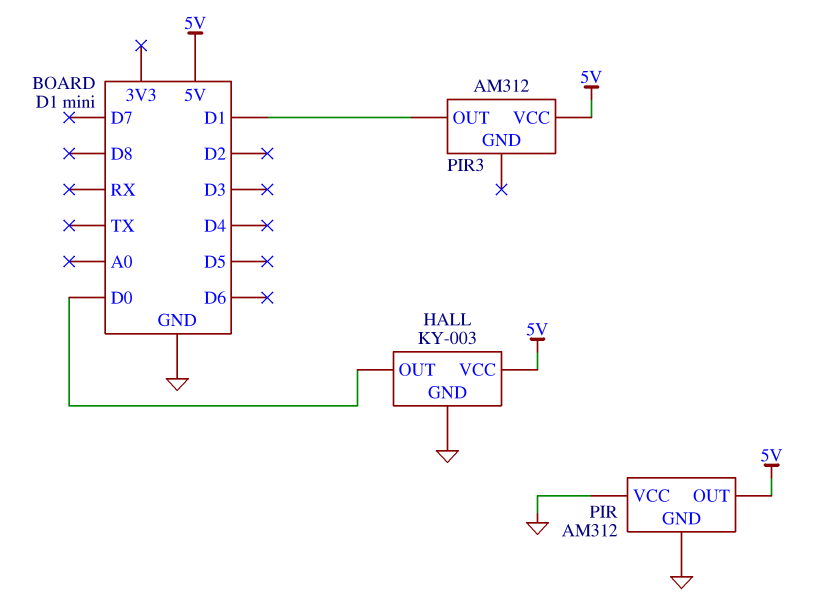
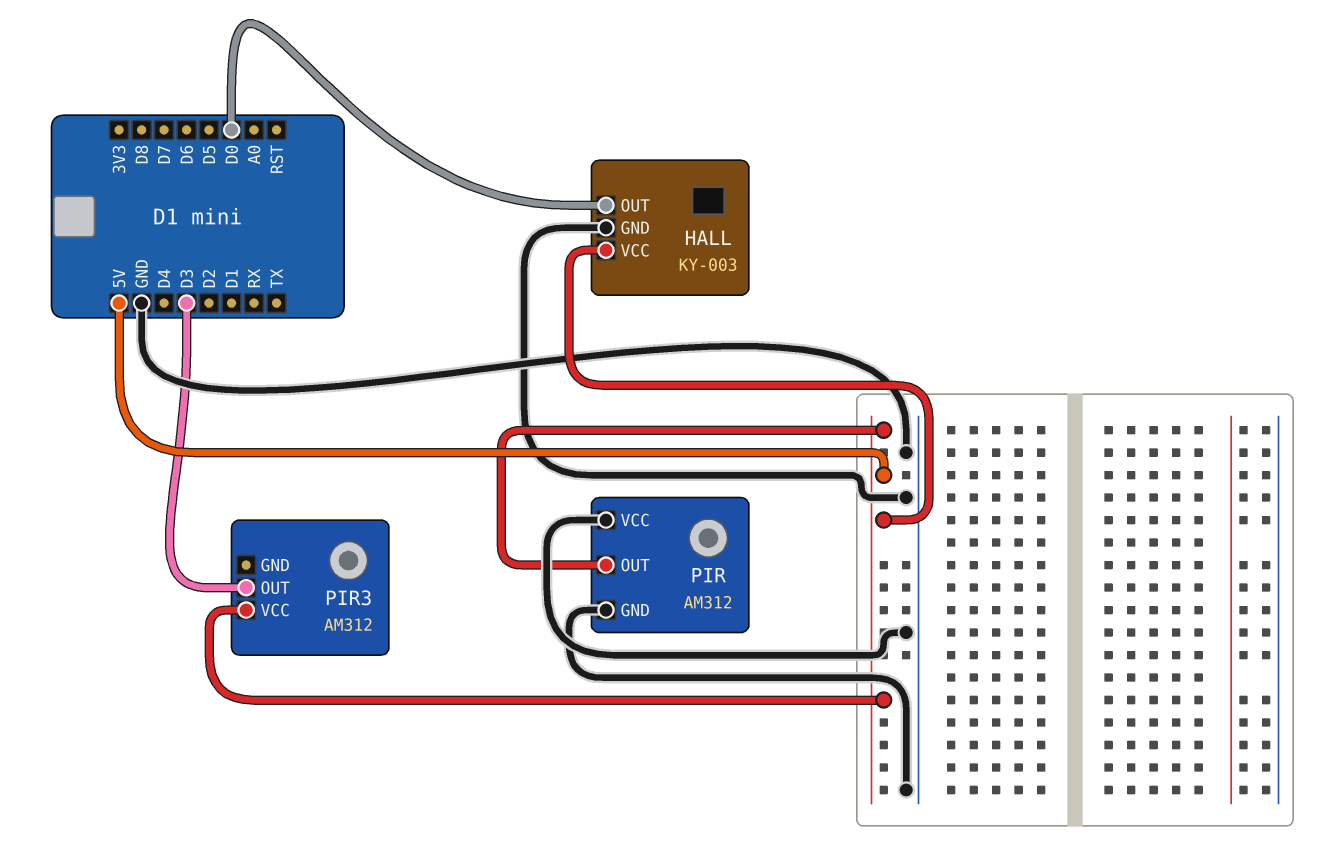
PIR3 pin OUT: D1 -> D3

